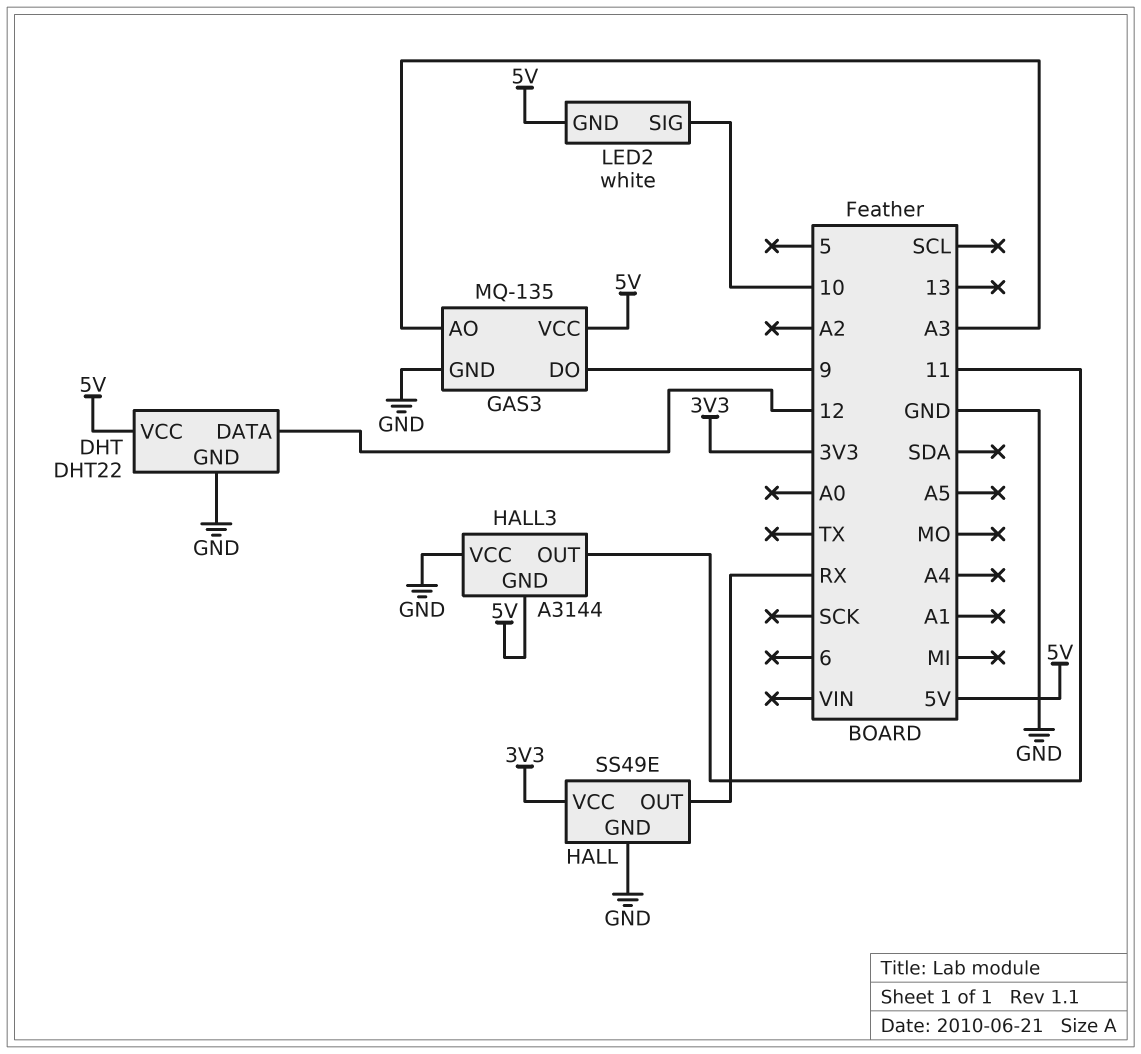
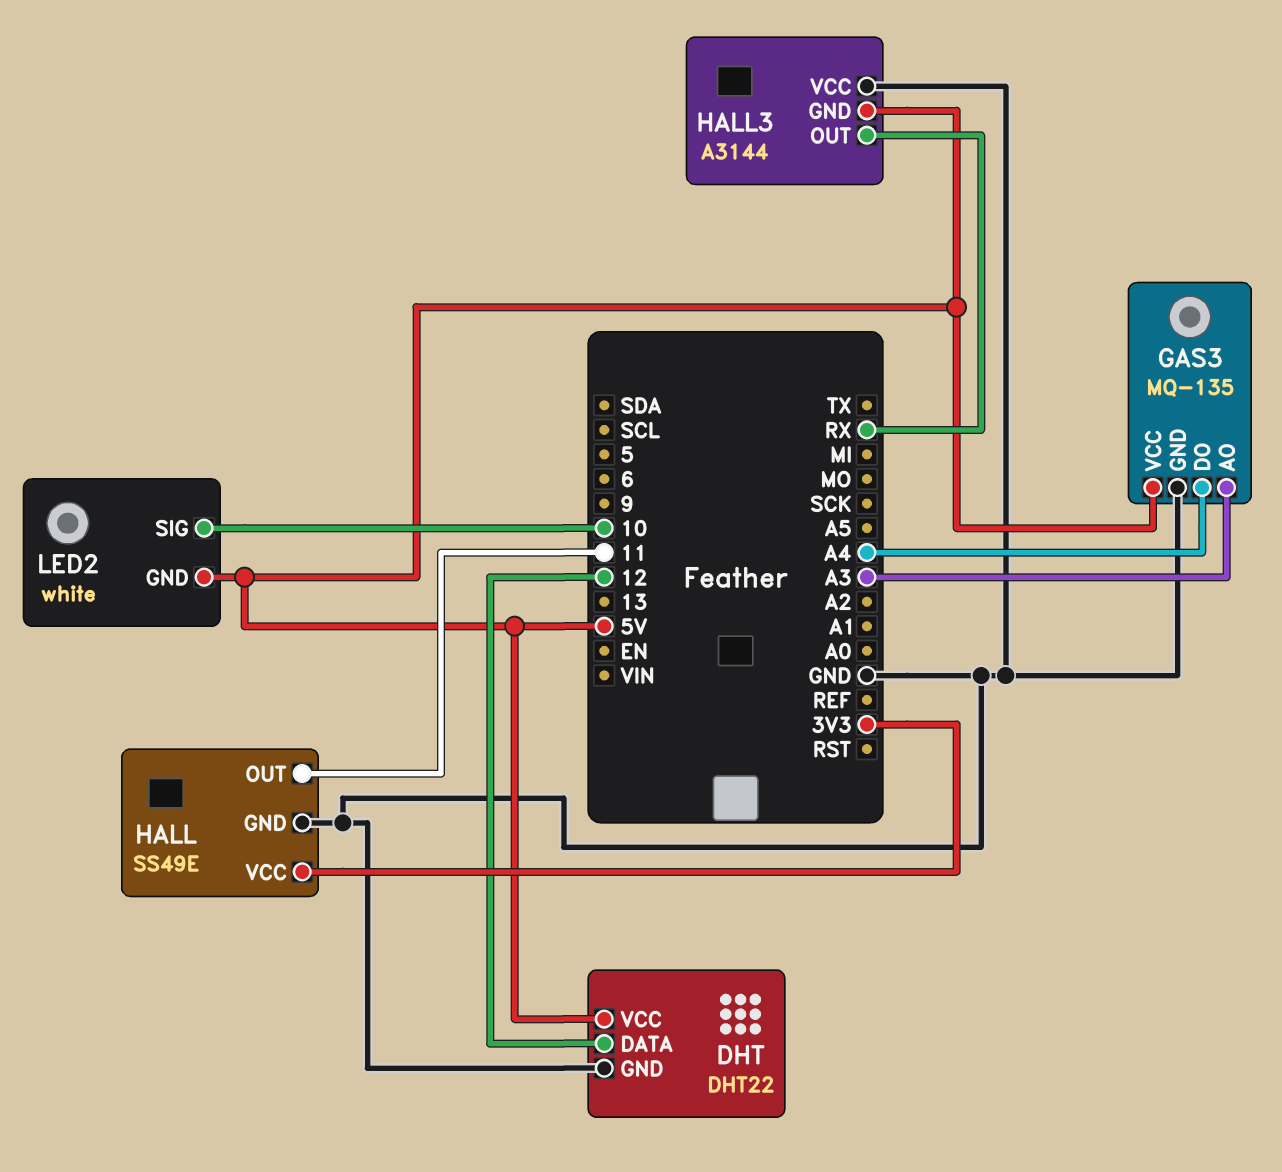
GAS3 pin DO: 9 -> A4
HALL pin OUT: RX -> 11
HALL3 pin OUT: 11 -> RX

